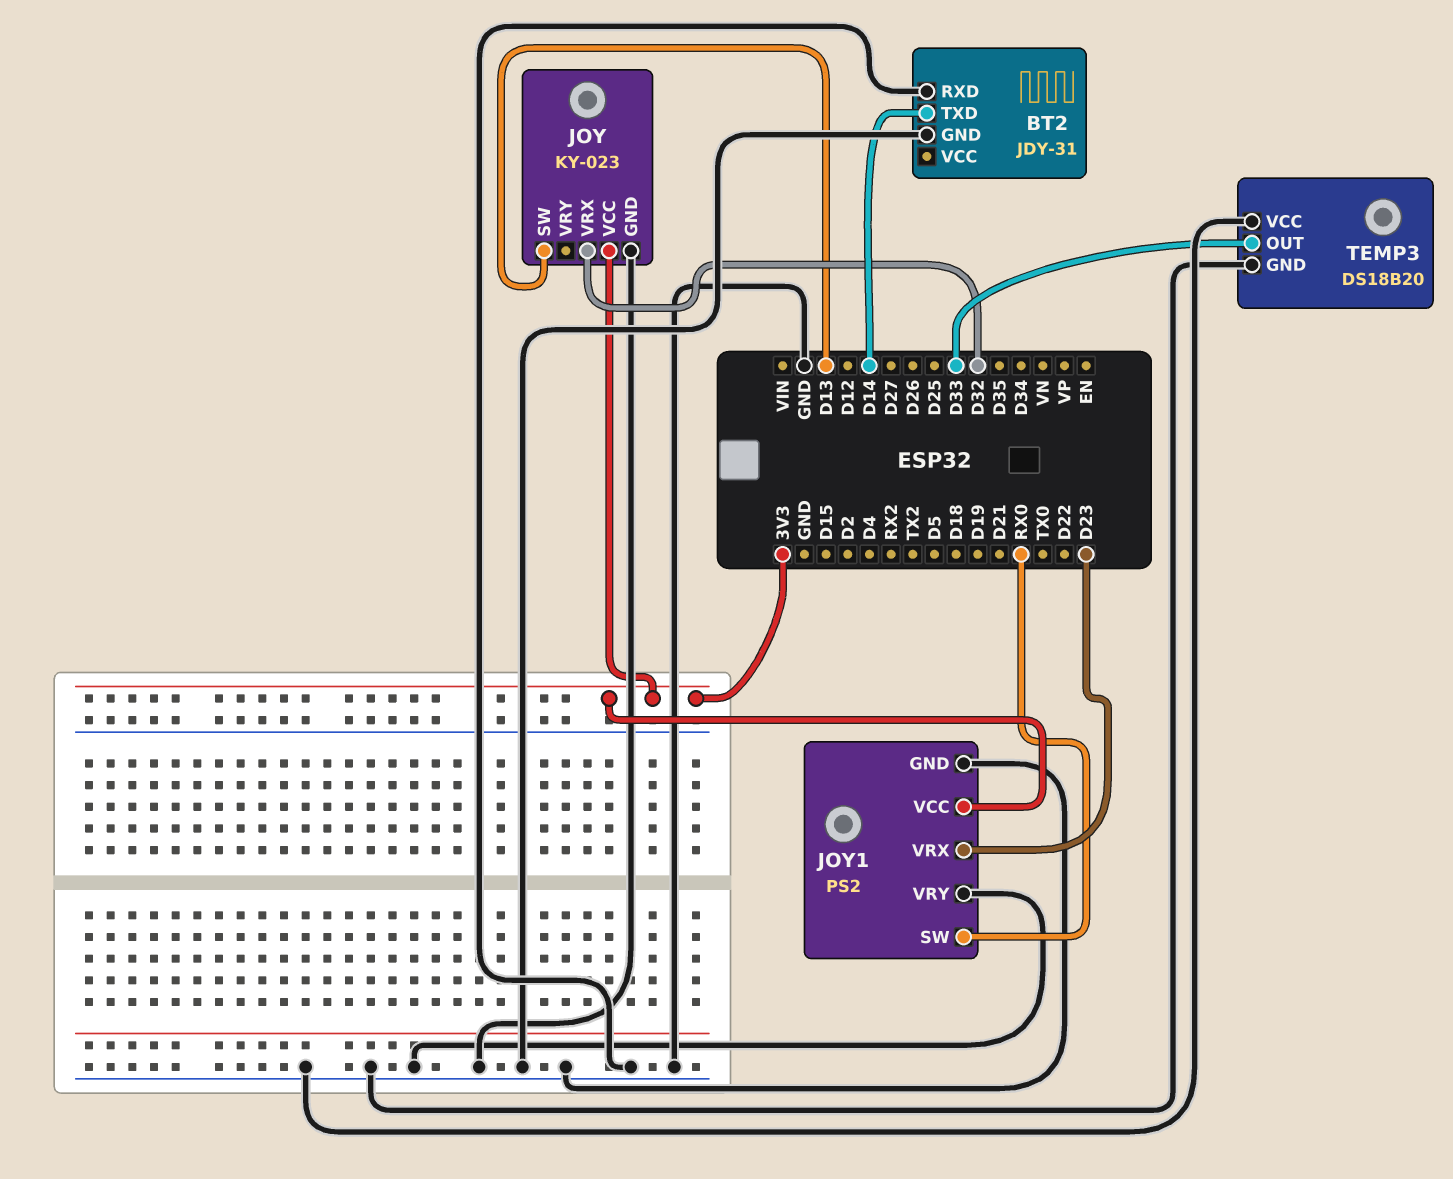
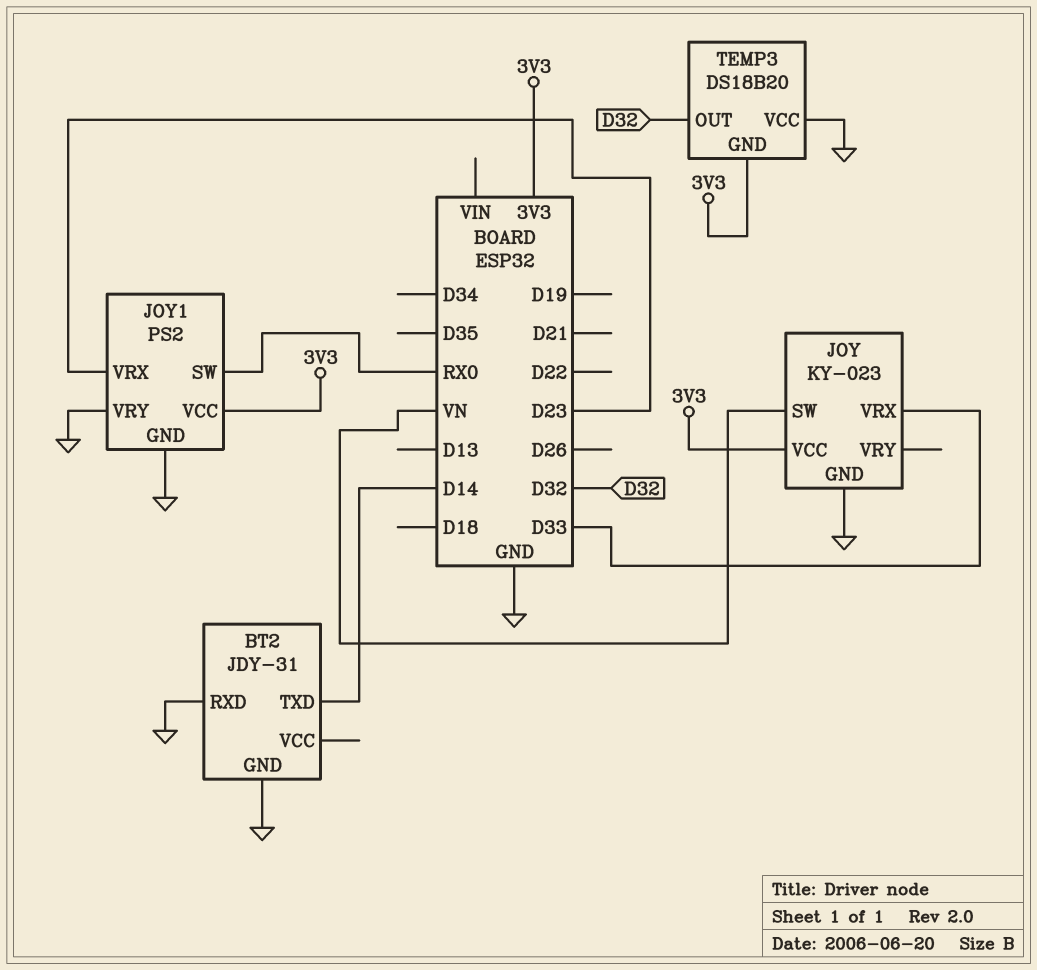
JOY pin SW: D13 -> VN
JOY pin VRX: D32 -> D33
TEMP3 pin GND: GND -> 3V3
TEMP3 pin OUT: D33 -> D32

